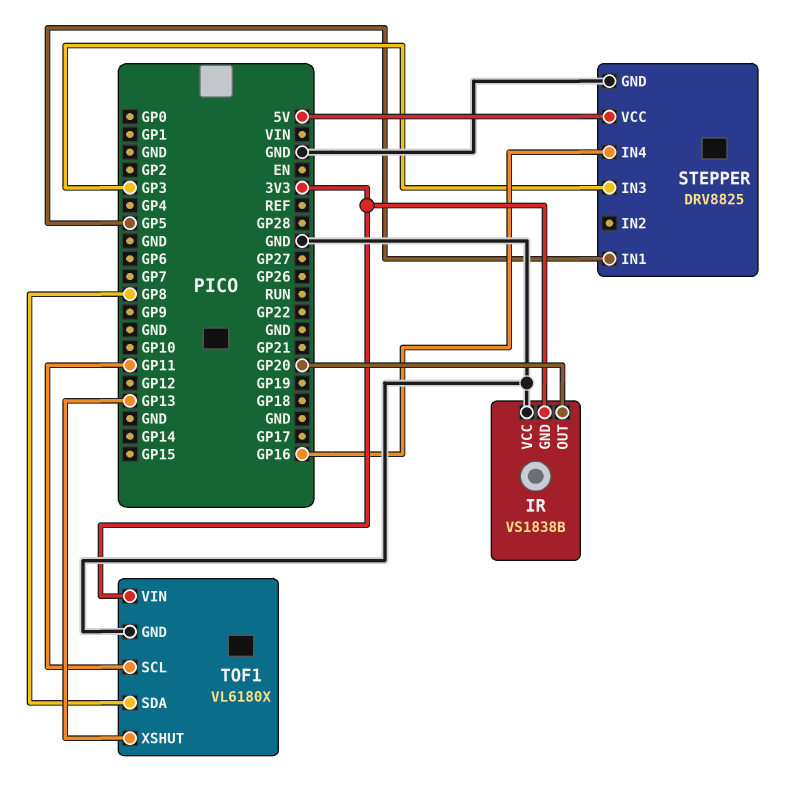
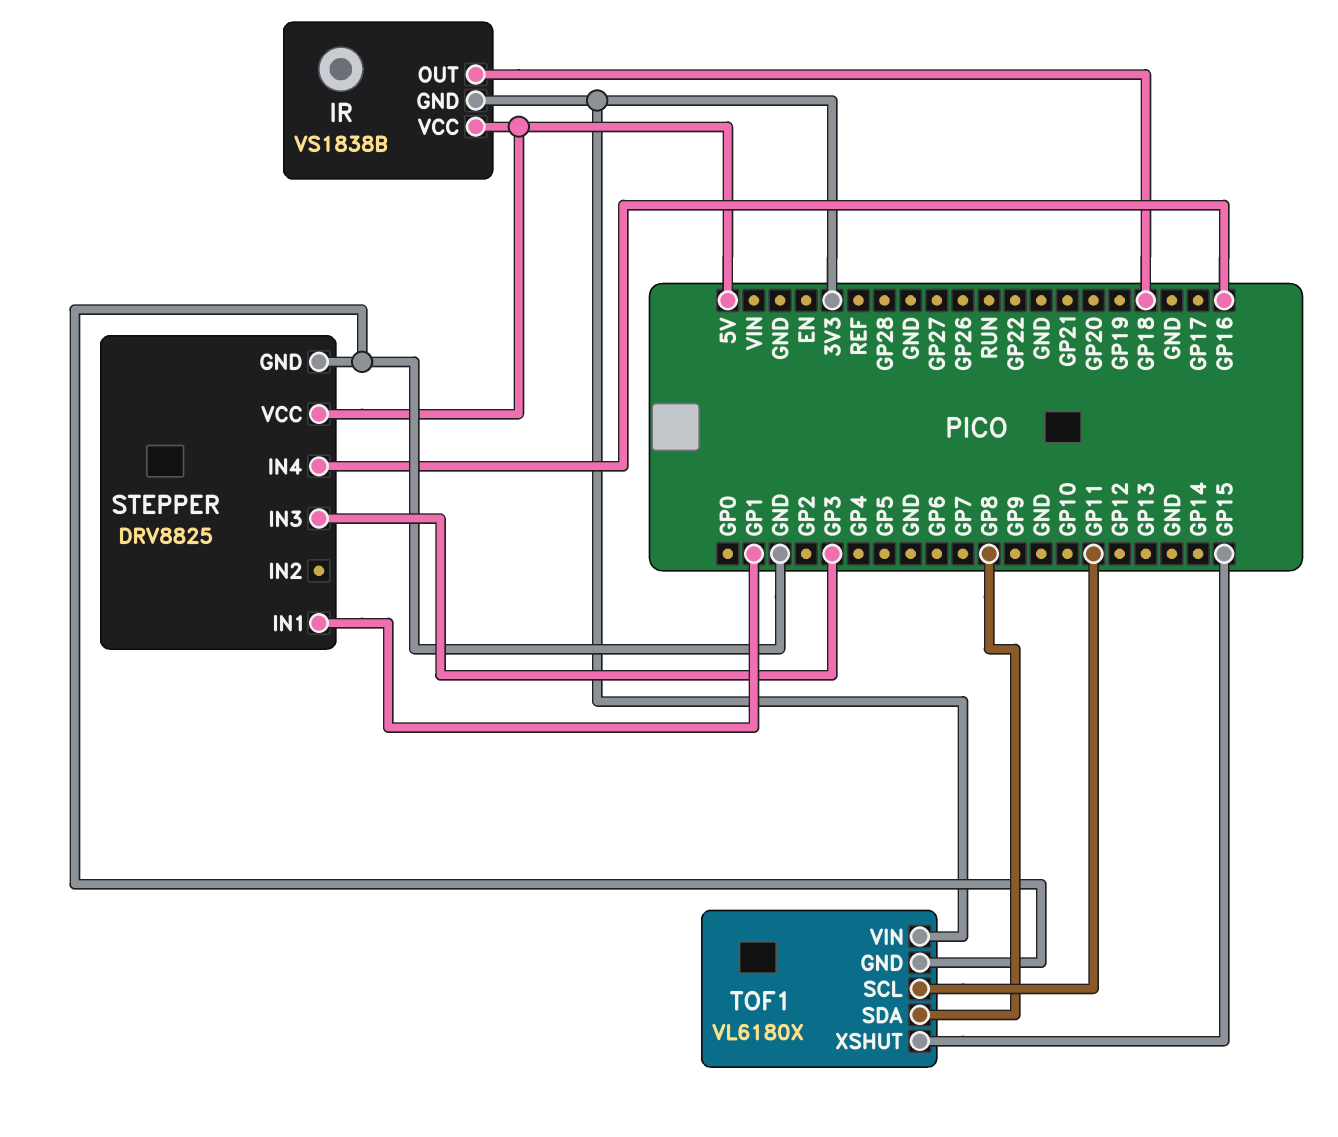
IR pin OUT: GP20 -> GP18
IR pin VCC: GND -> 5V
STEPPER pin IN1: GP5 -> GP1
TOF1 pin XSHUT: GP13 -> GP15

